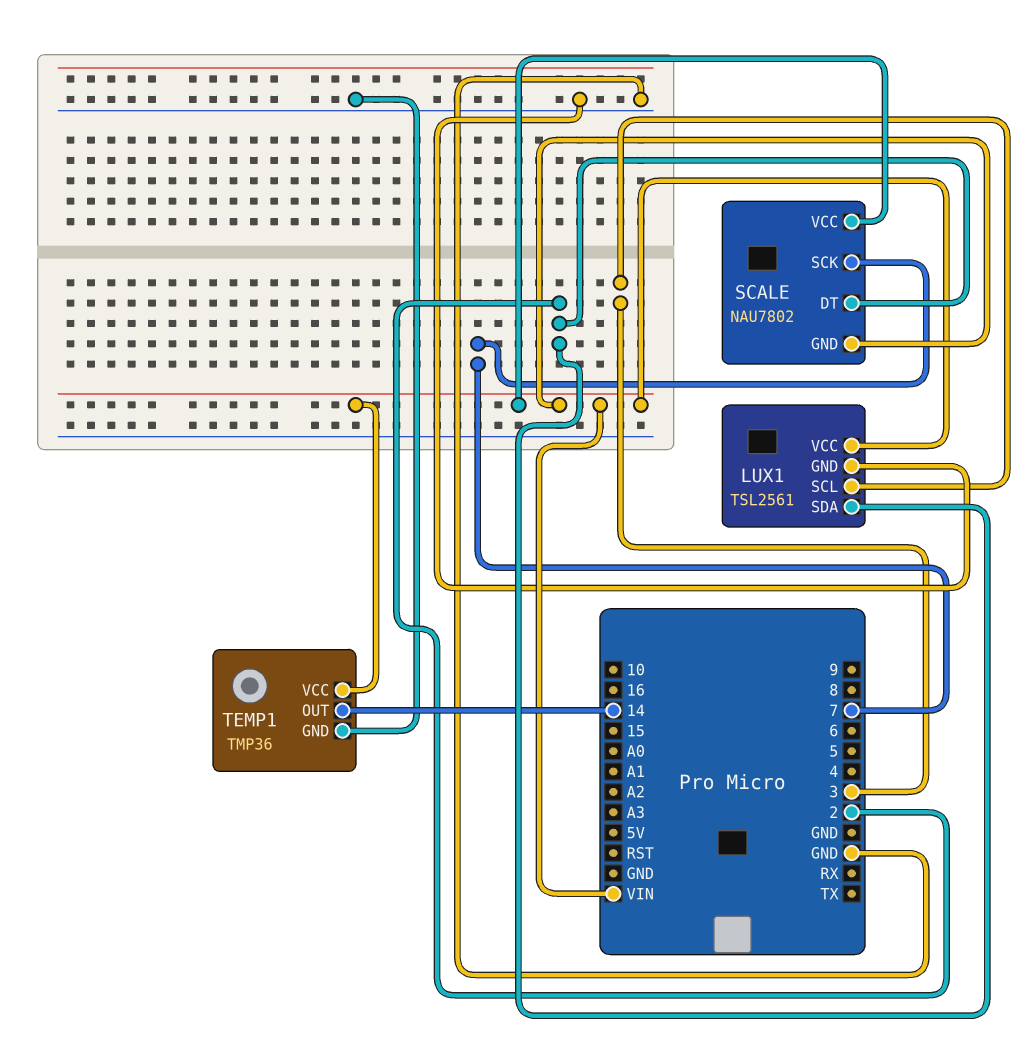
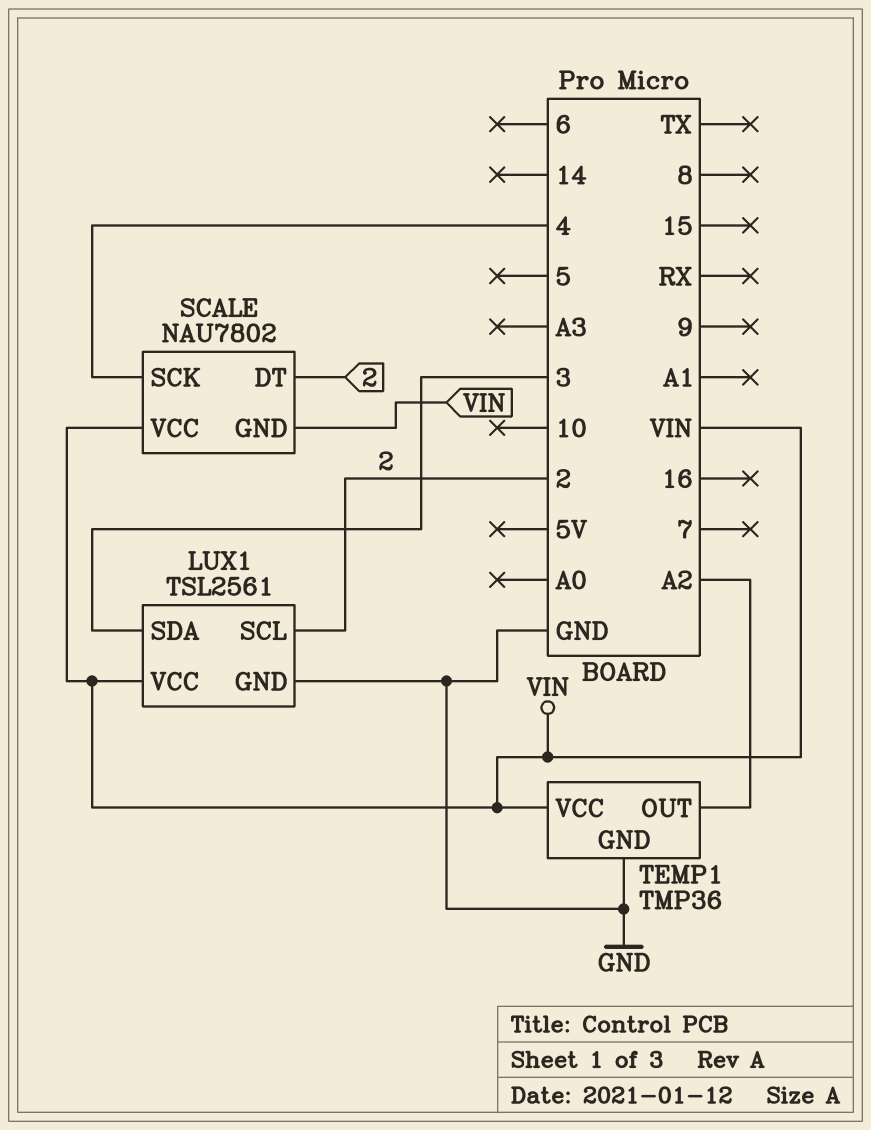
LUX1 pin SCL: 3 -> 2
LUX1 pin SDA: 2 -> 3
SCALE pin SCK: 7 -> 4
TEMP1 pin OUT: 14 -> A2

